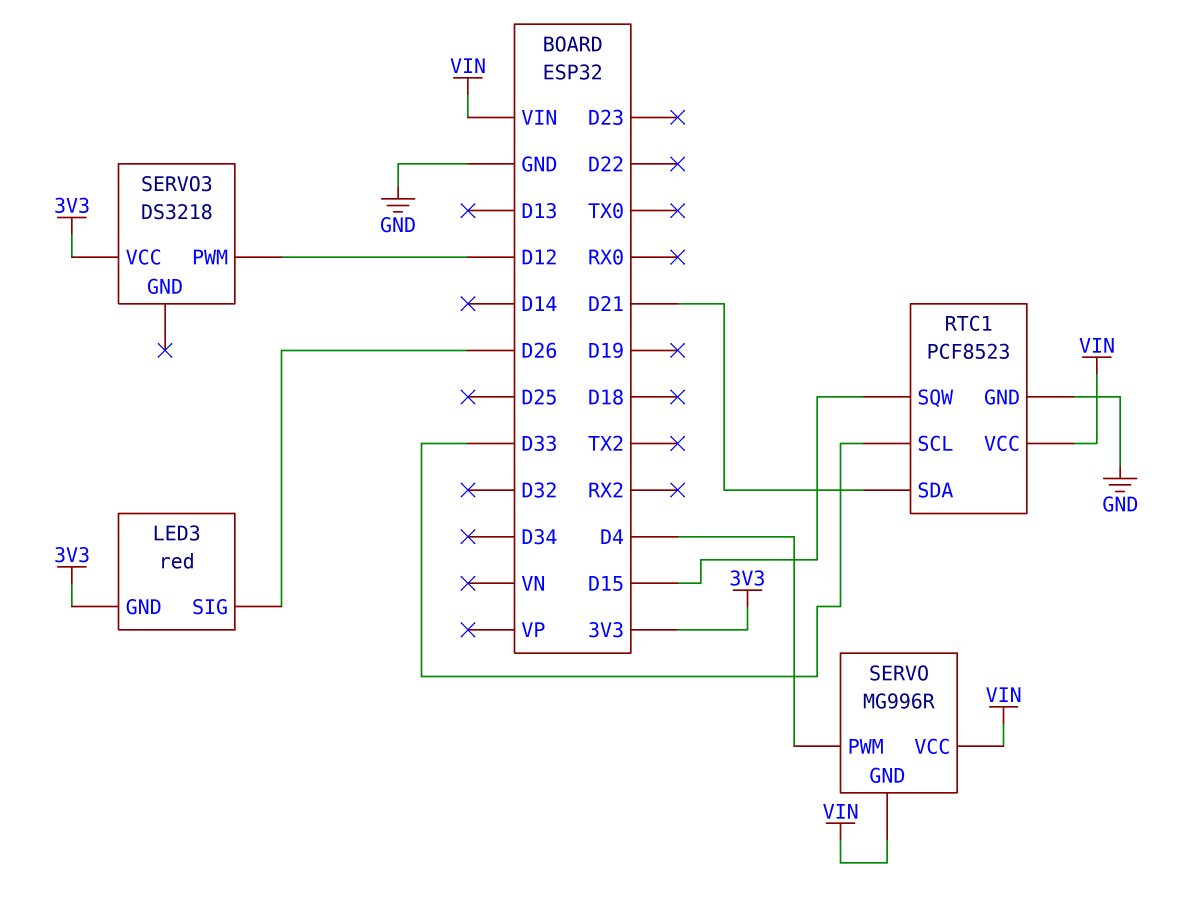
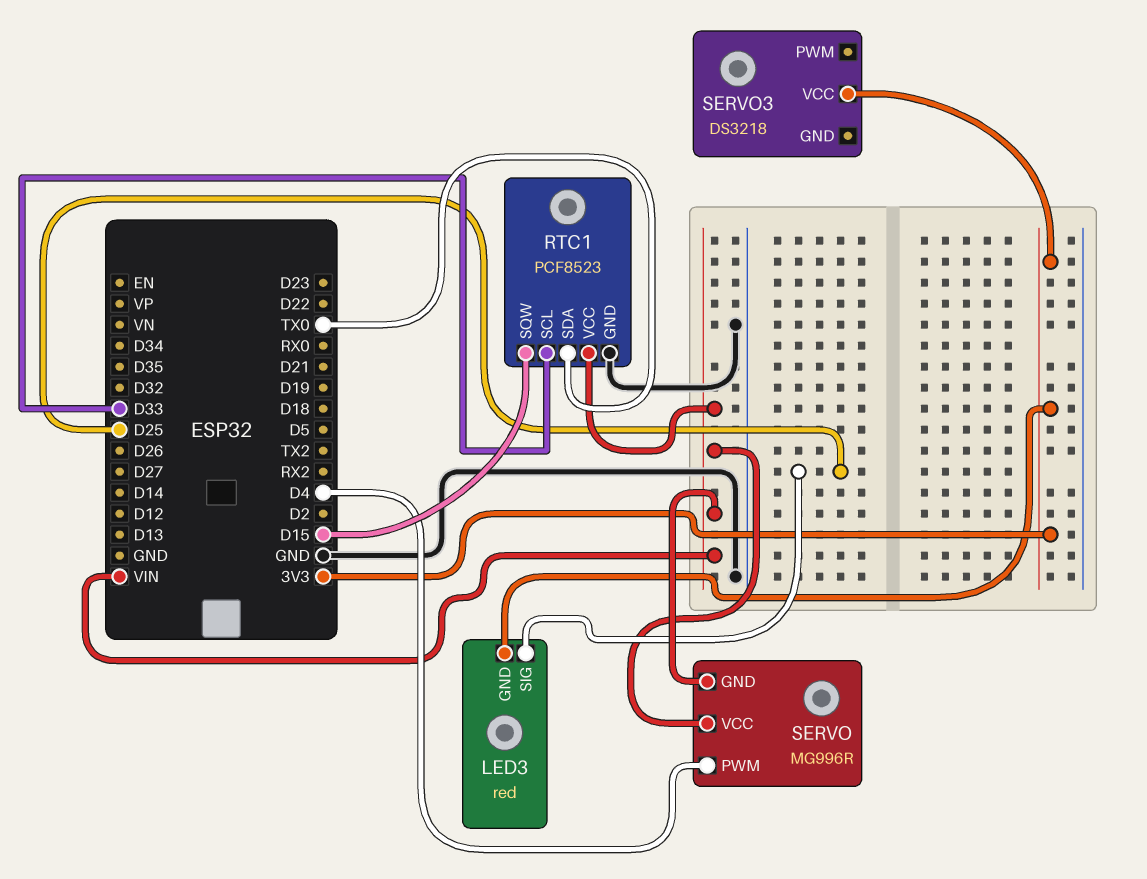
LED3 pin SIG: D26 -> D25
RTC1 pin SDA: D21 -> TX0
SERVO3 pin PWM: D12 -> none

